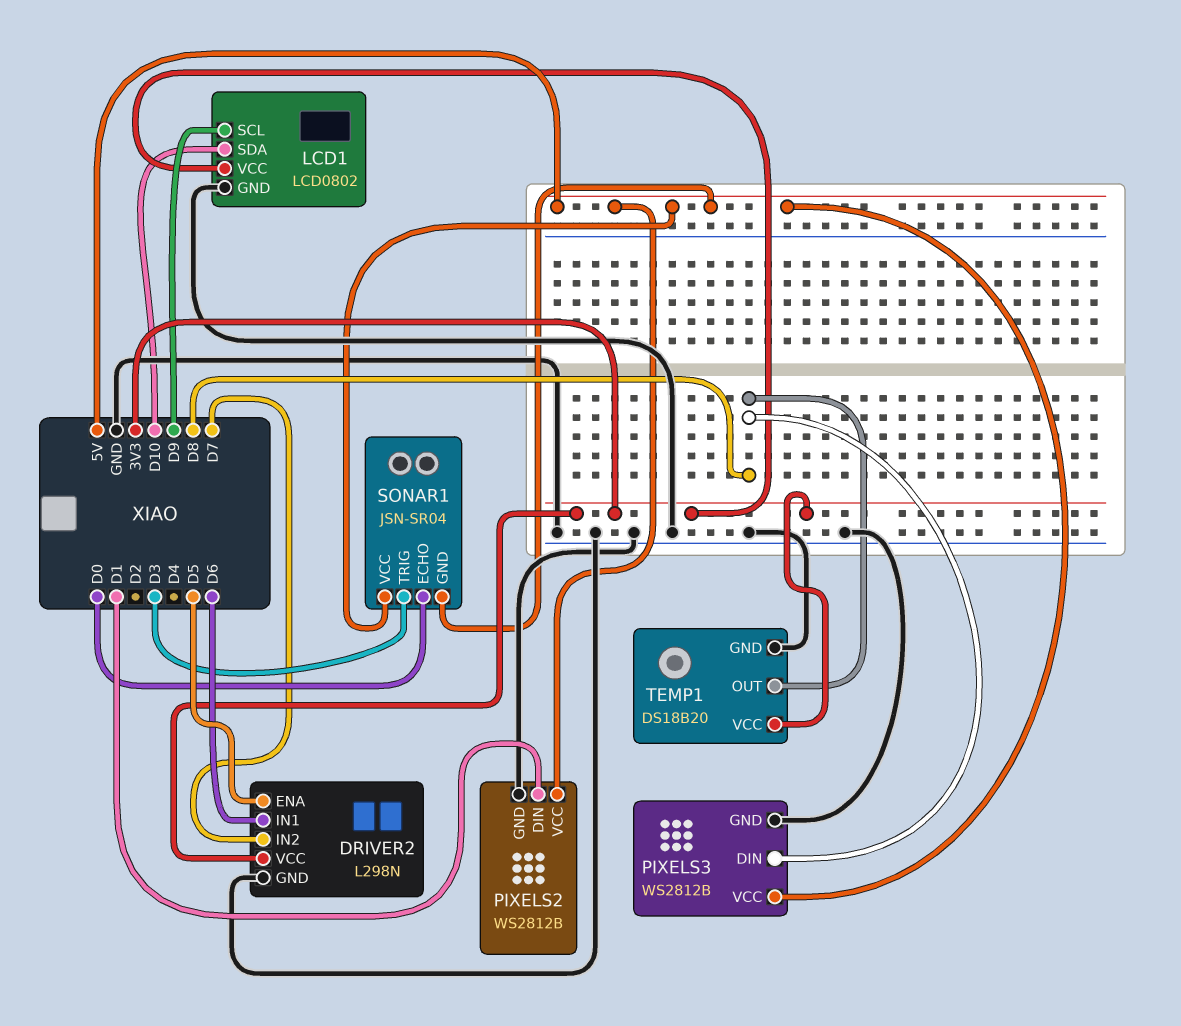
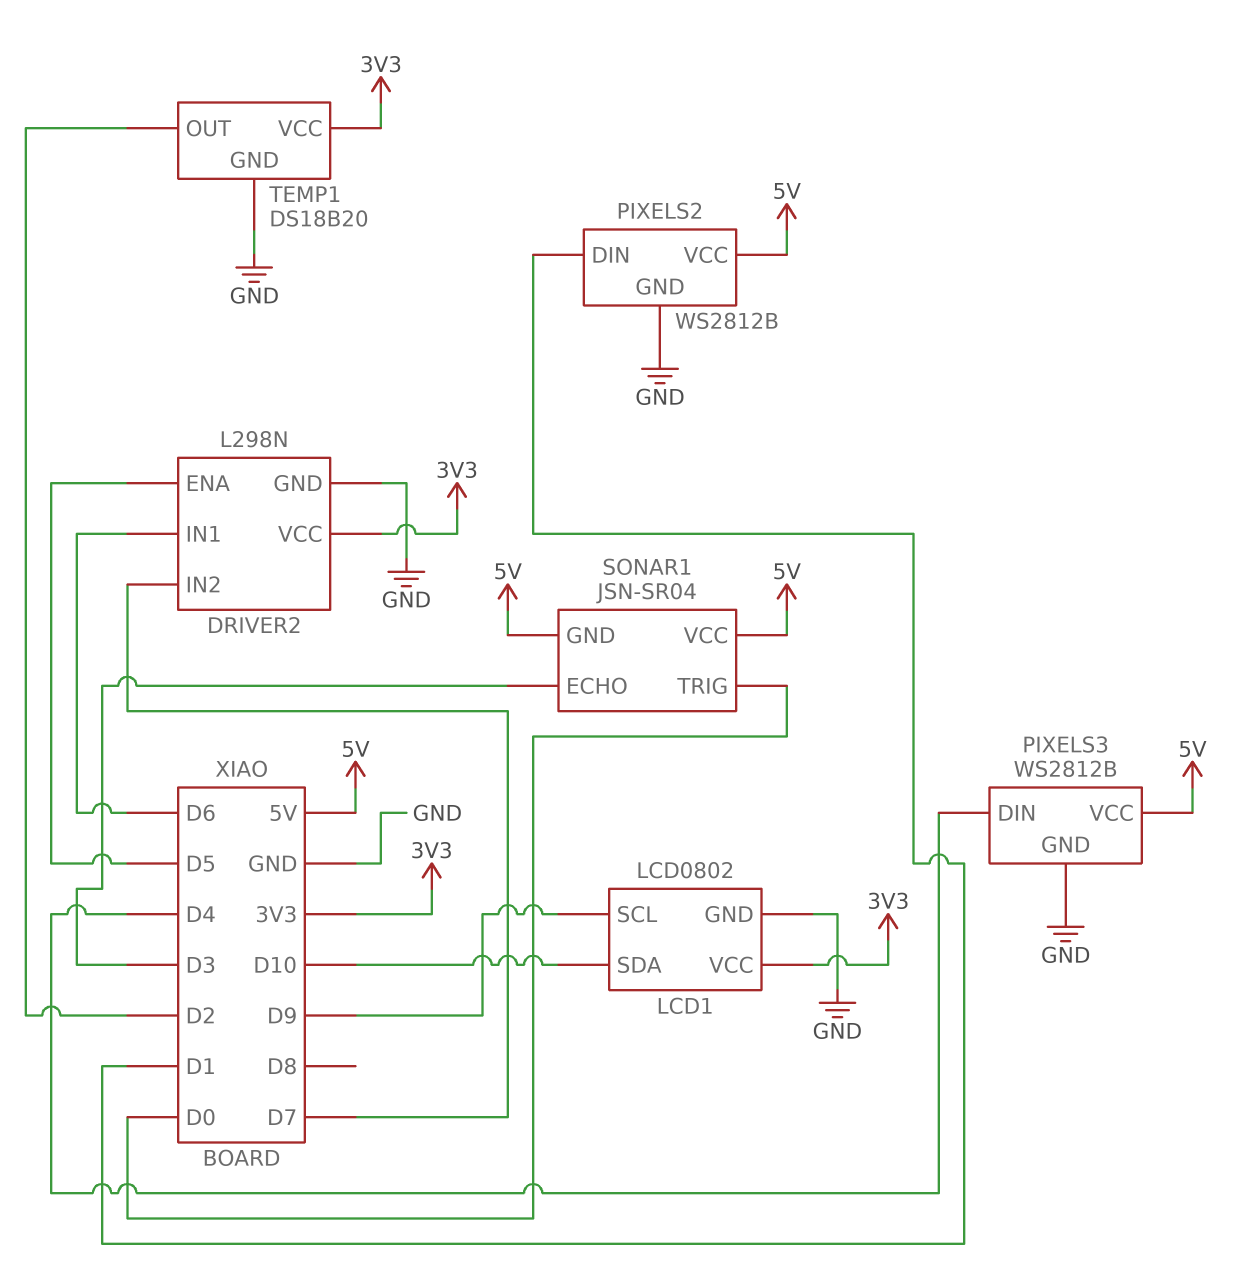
PIXELS3 pin DIN: D8 -> D4
SONAR1 pin ECHO: D0 -> D3
SONAR1 pin TRIG: D3 -> D0
TEMP1 pin OUT: D8 -> D2

